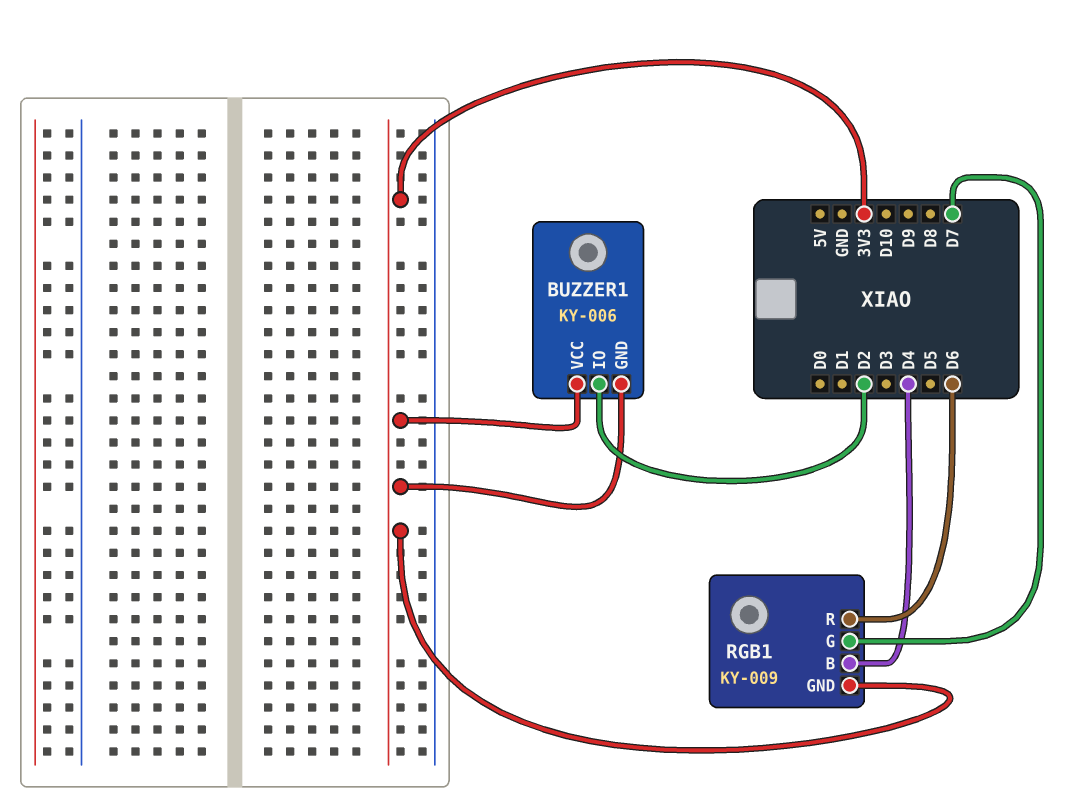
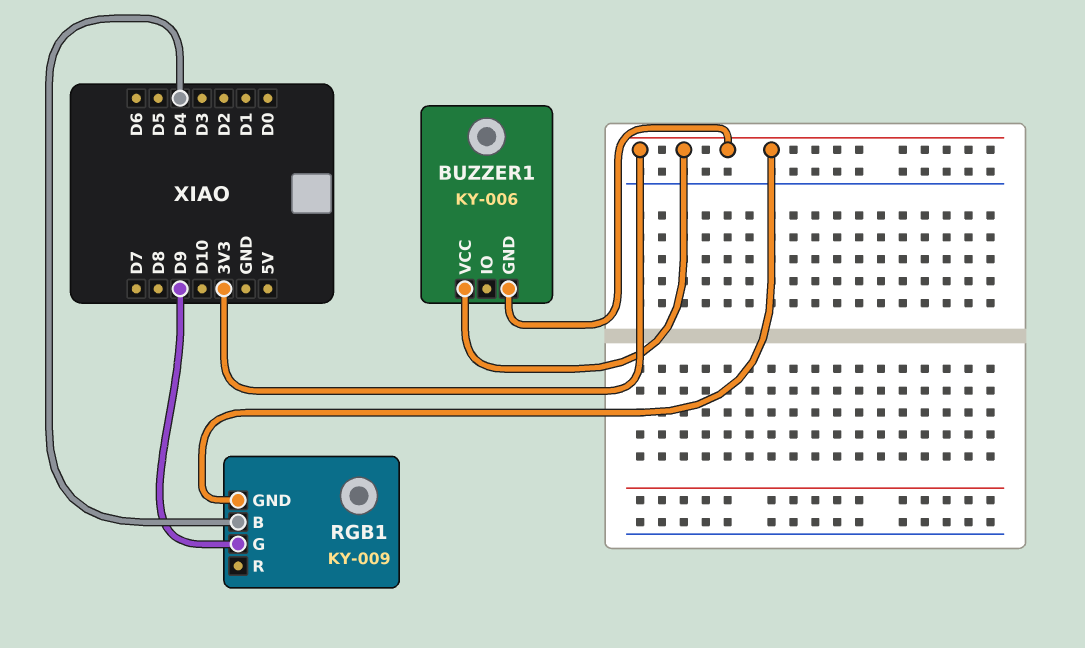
BUZZER1 pin IO: D2 -> none
RGB1 pin G: D7 -> D9
RGB1 pin R: D6 -> none

